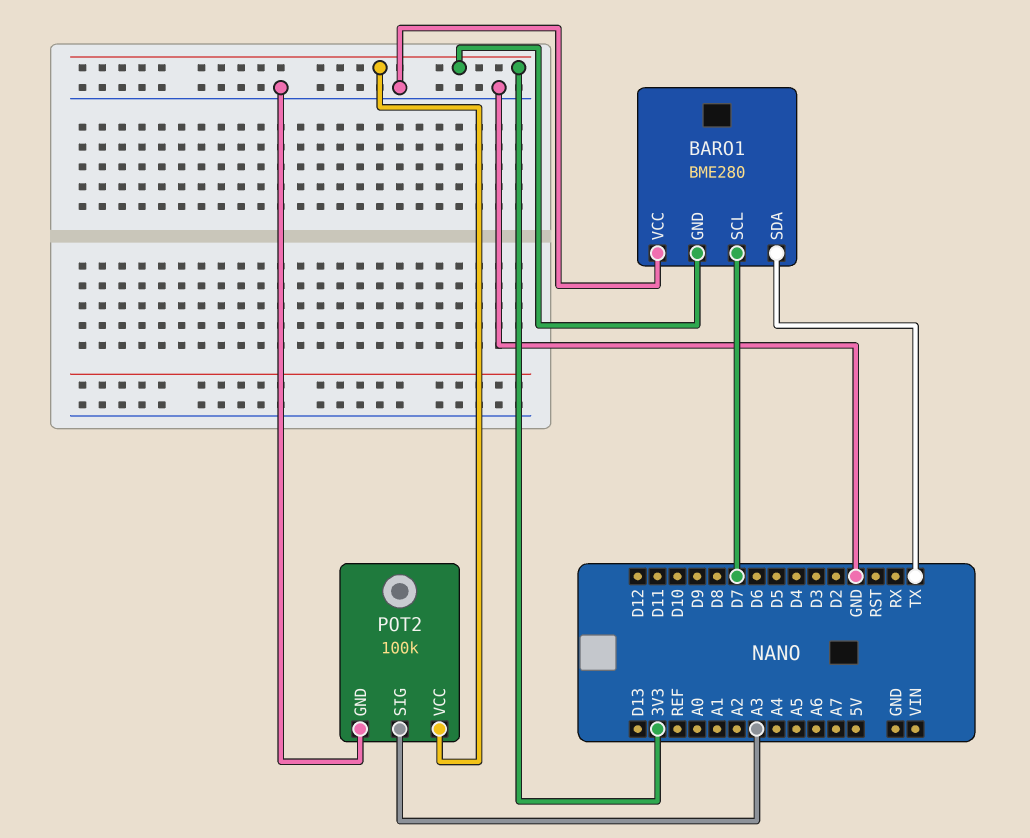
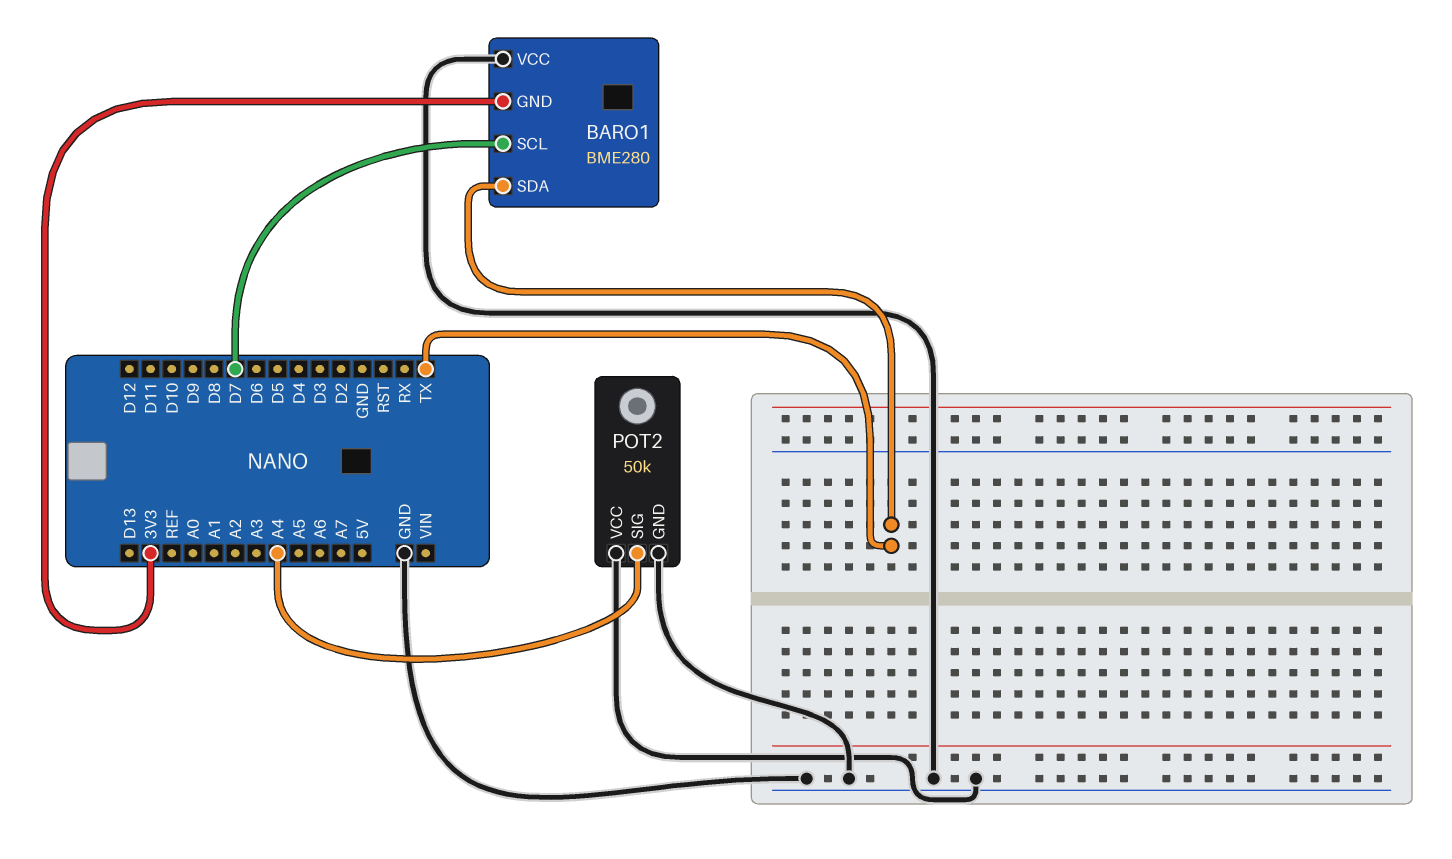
POT2: 100k -> 50k
POT2 pin SIG: A3 -> A4
POT2 pin VCC: 3V3 -> GND

